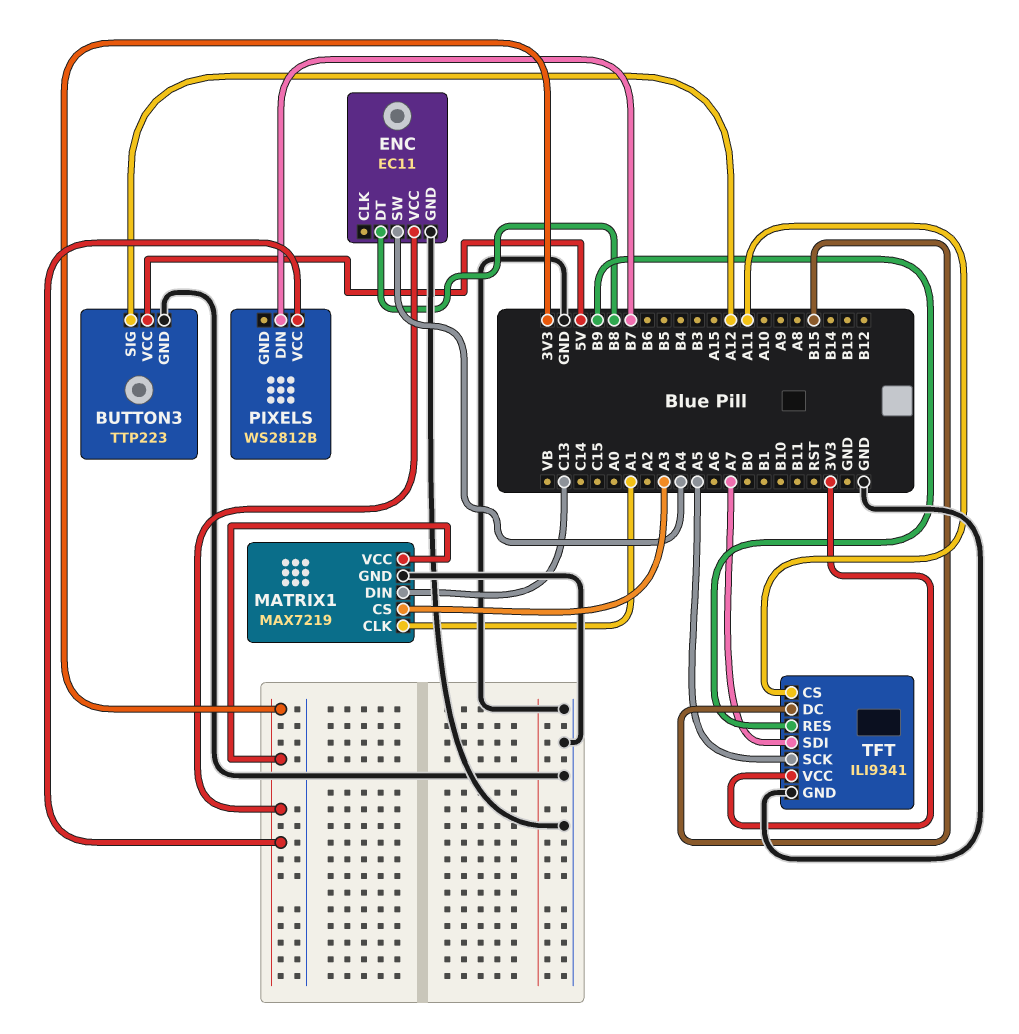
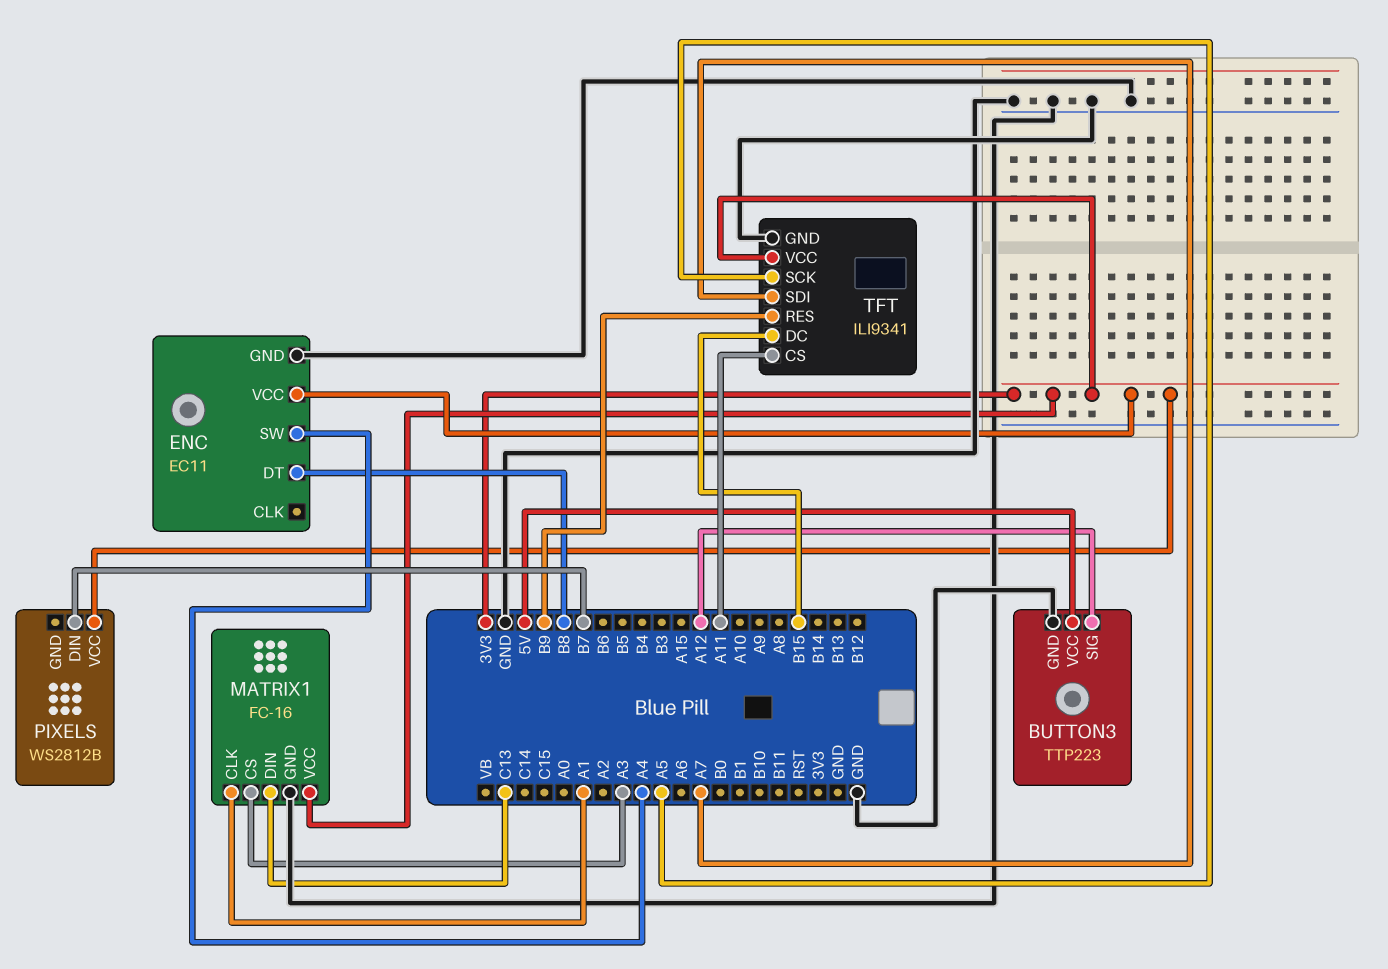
MATRIX1: MAX7219 -> FC-16

